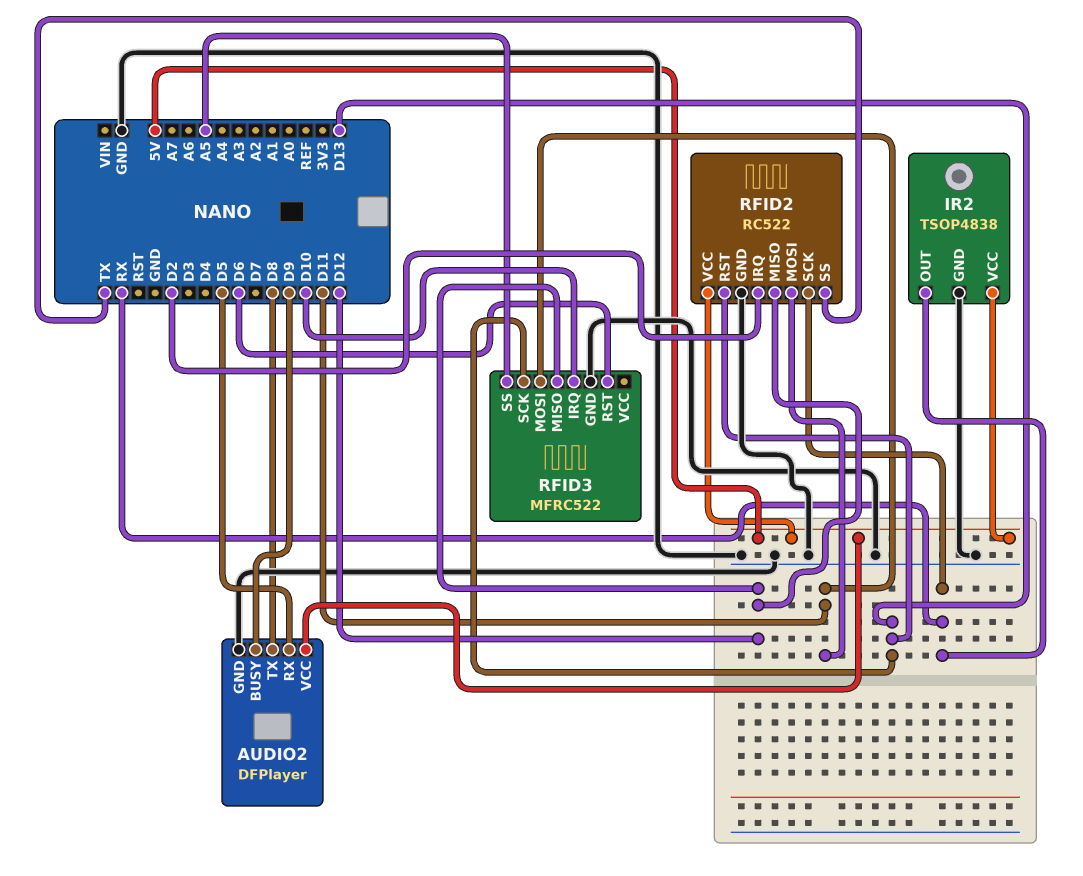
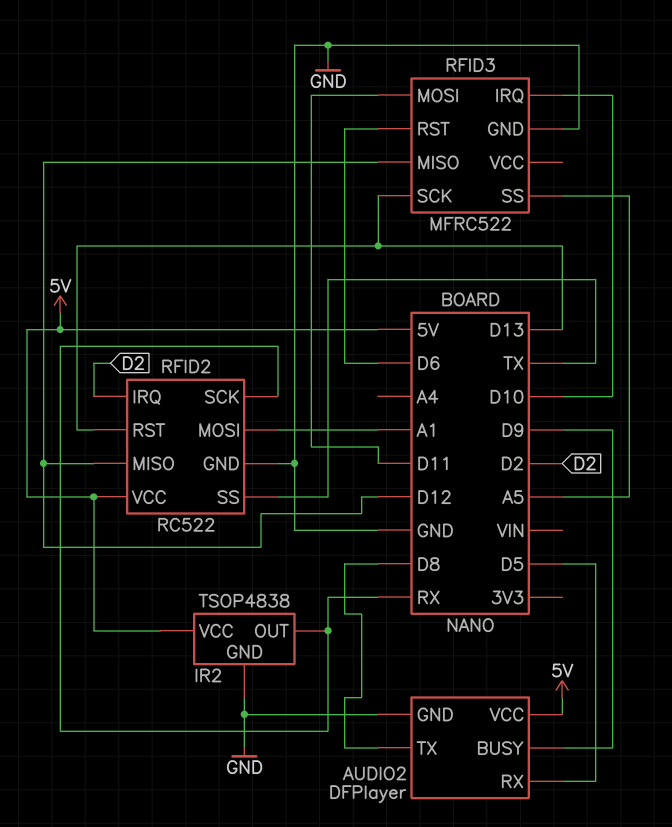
RFID2 pin MOSI: D11 -> A1

